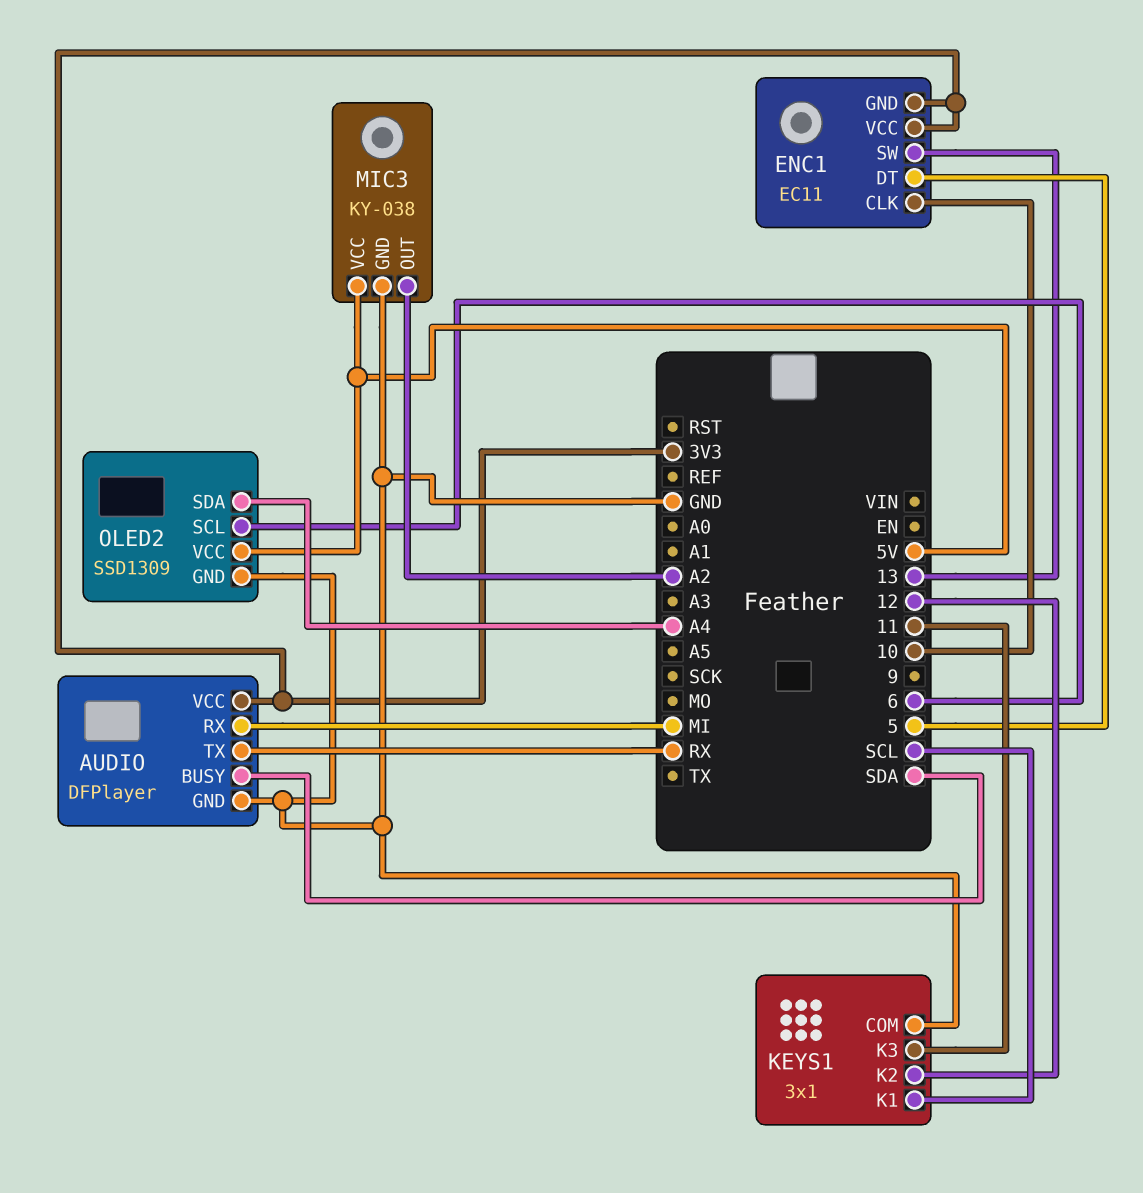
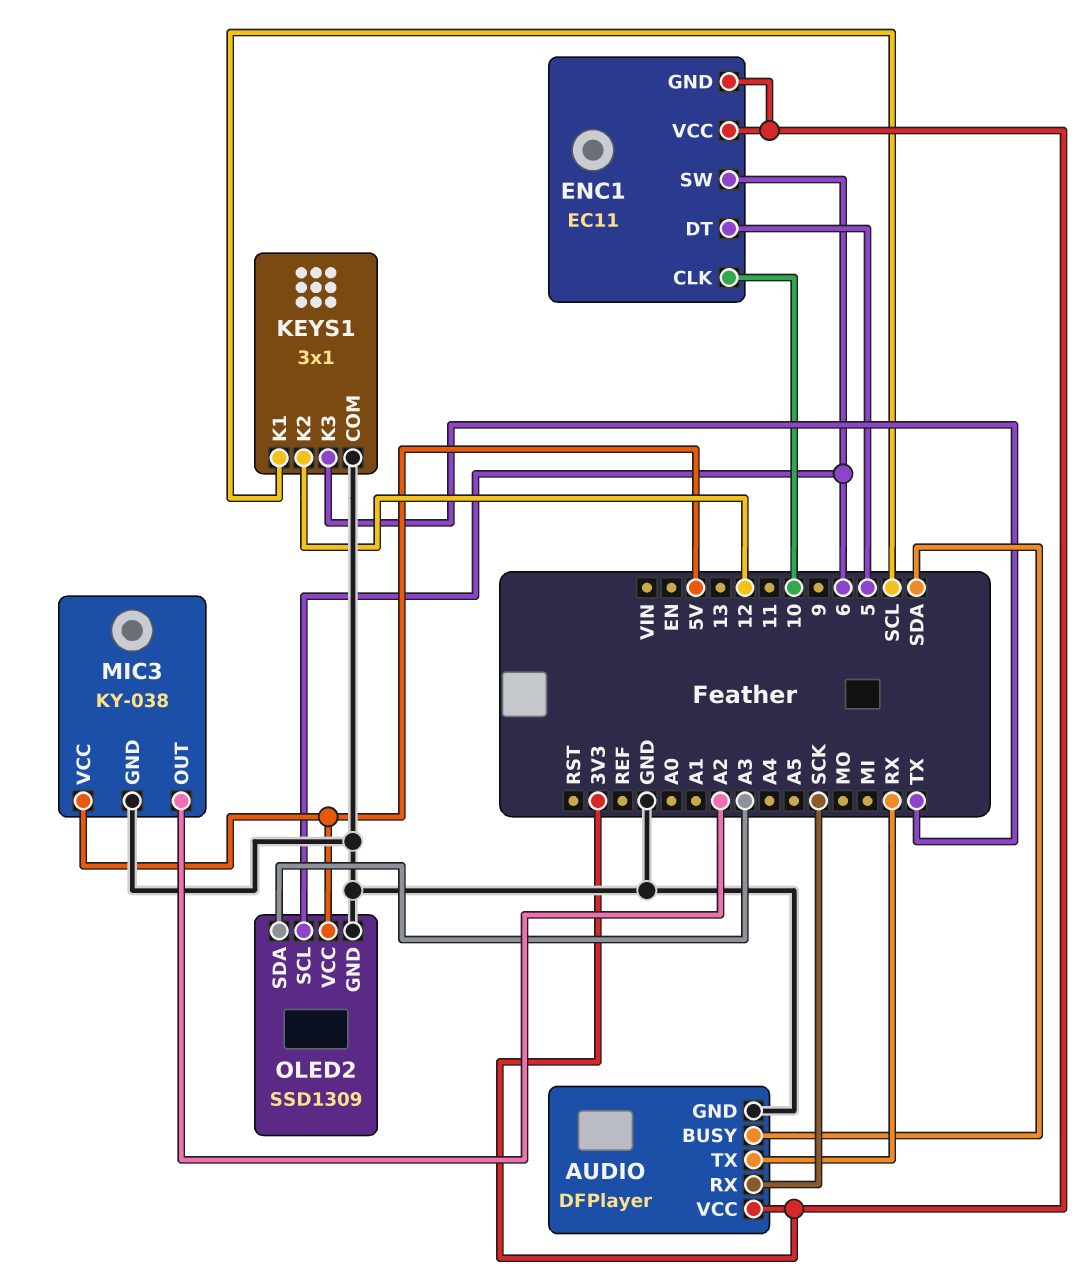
AUDIO pin RX: MI -> SCK
ENC1 pin SW: 13 -> 6
KEYS1 pin K3: 11 -> TX
OLED2 pin SDA: A4 -> A3

